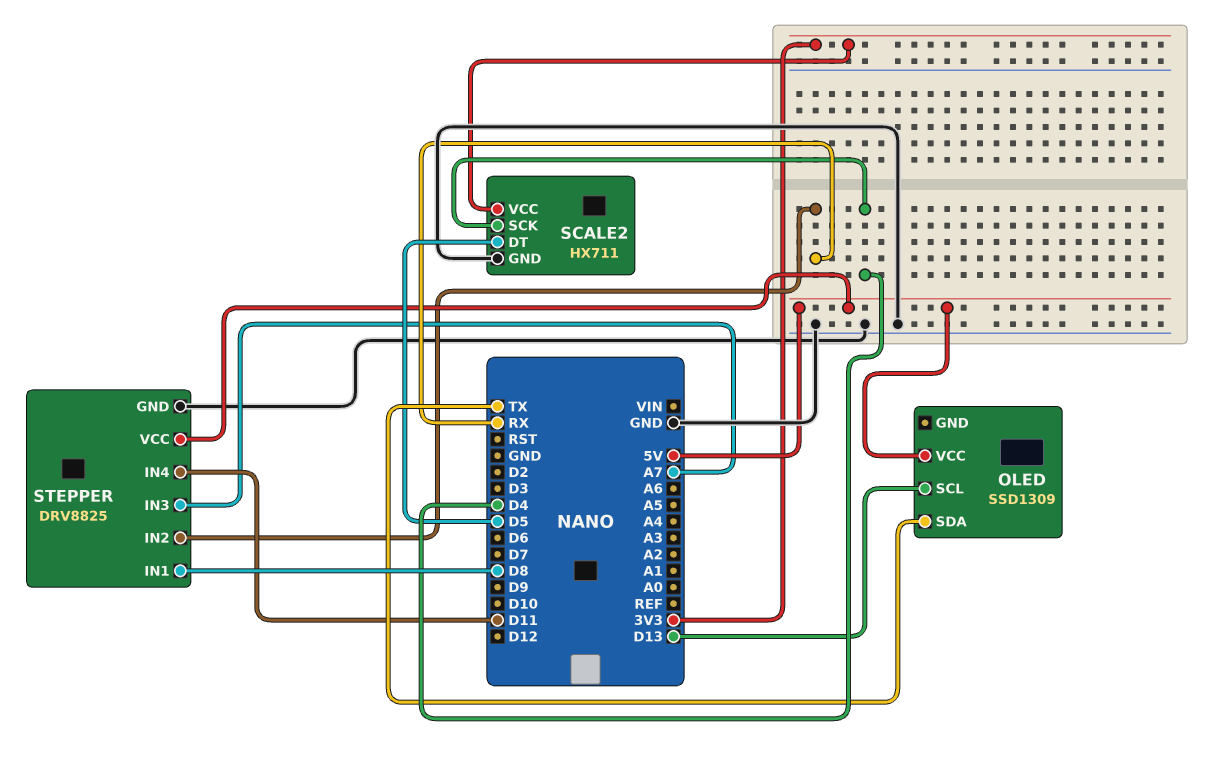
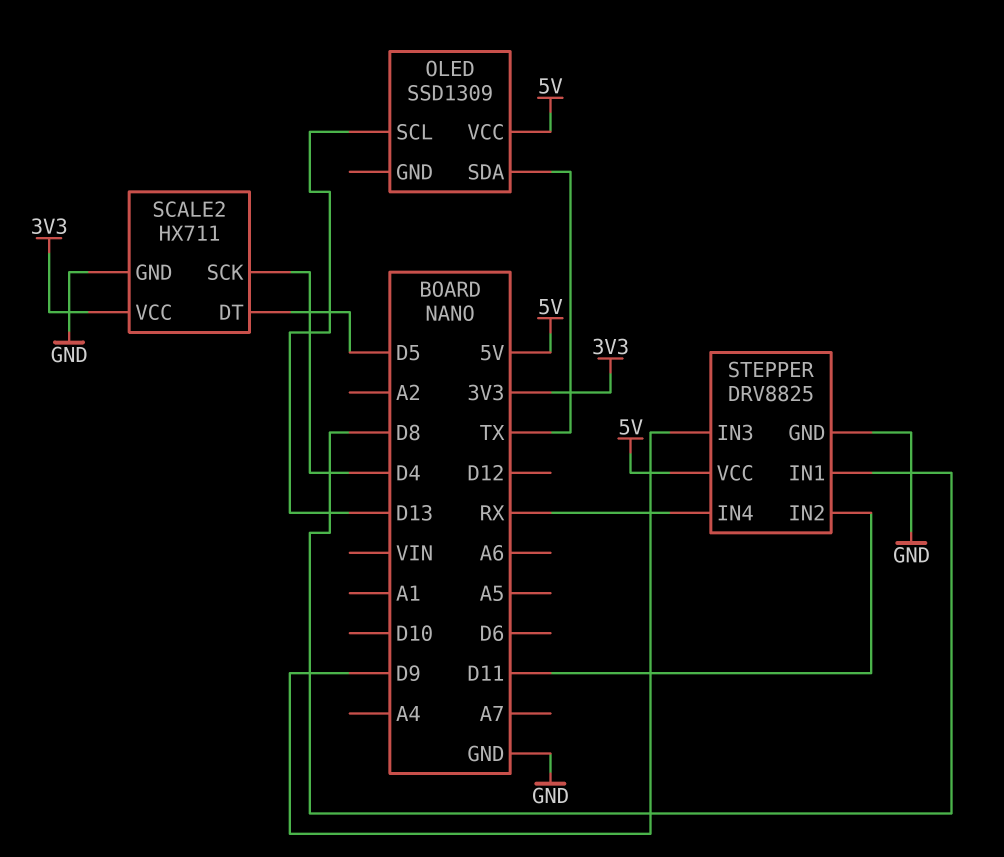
STEPPER pin IN2: RX -> D11
STEPPER pin IN3: A7 -> D9
STEPPER pin IN4: D11 -> RX

